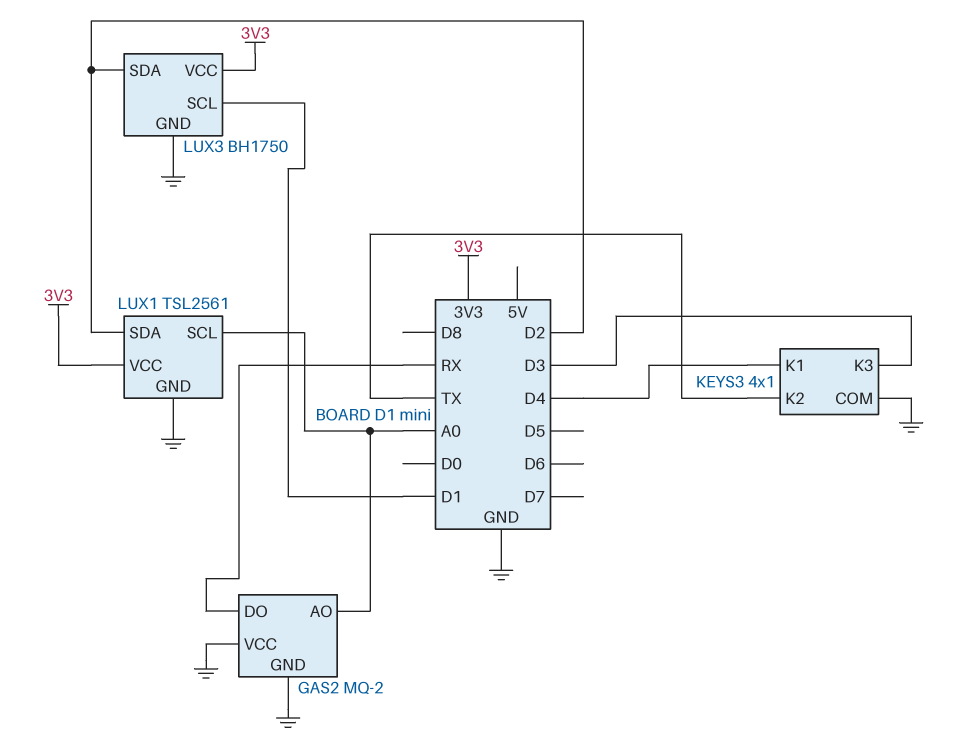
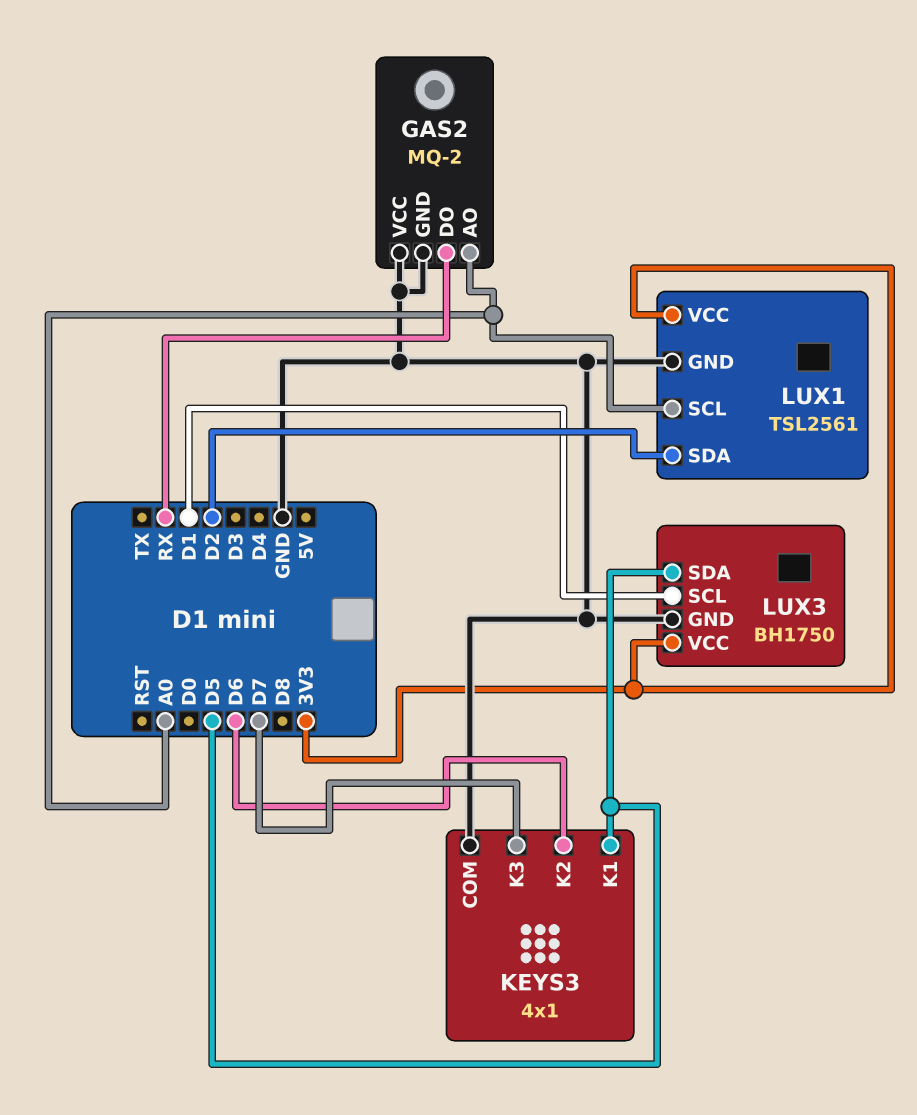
KEYS3 pin K1: D4 -> D5
KEYS3 pin K2: TX -> D6
KEYS3 pin K3: D3 -> D7
LUX3 pin SDA: D2 -> D5

